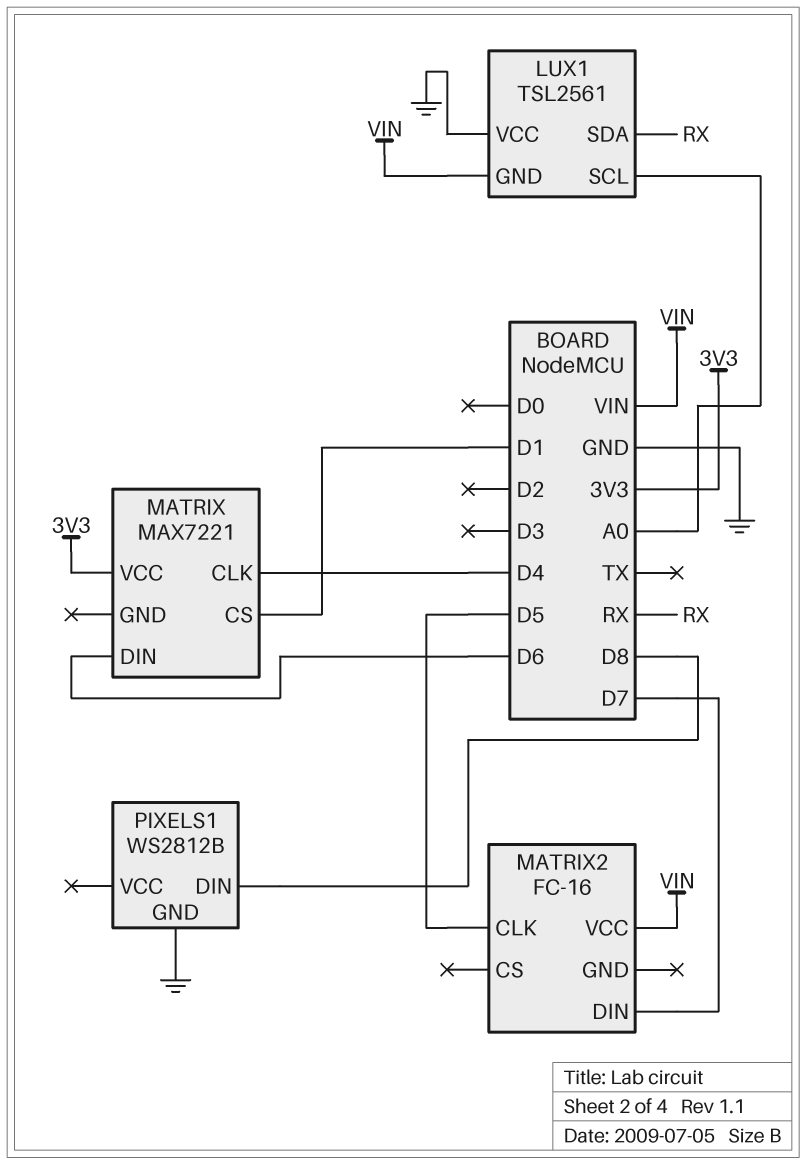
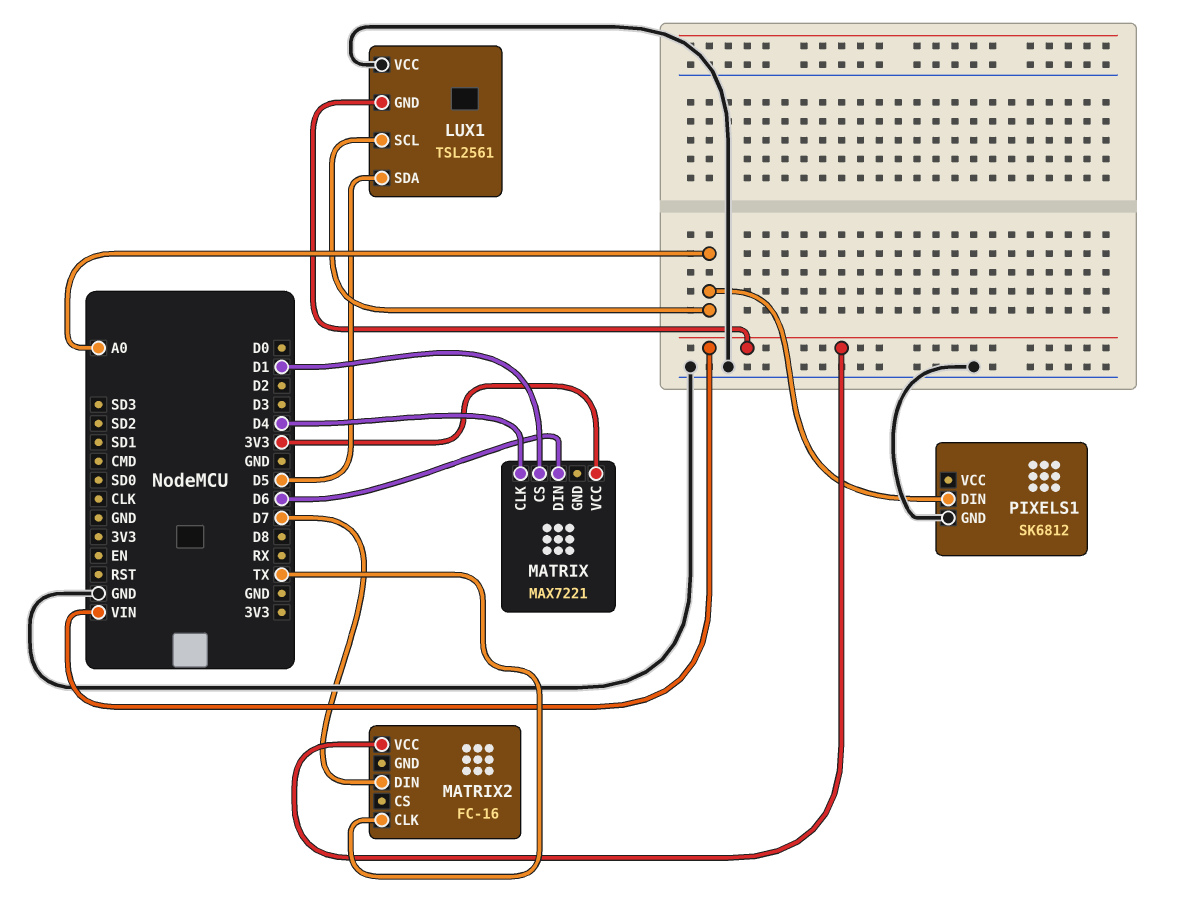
LUX1 pin SDA: RX -> D5
MATRIX2 pin CLK: D5 -> TX
PIXELS1: WS2812B -> SK6812
PIXELS1 pin DIN: D8 -> A0

